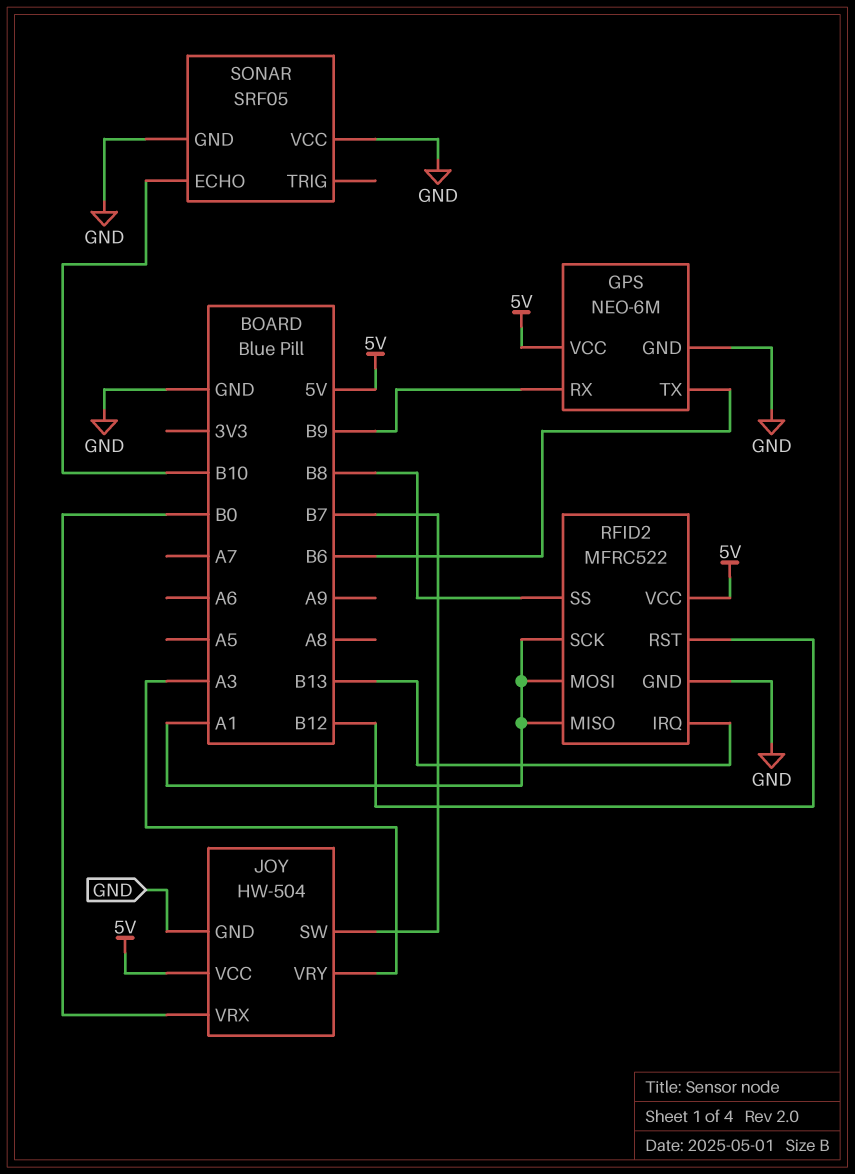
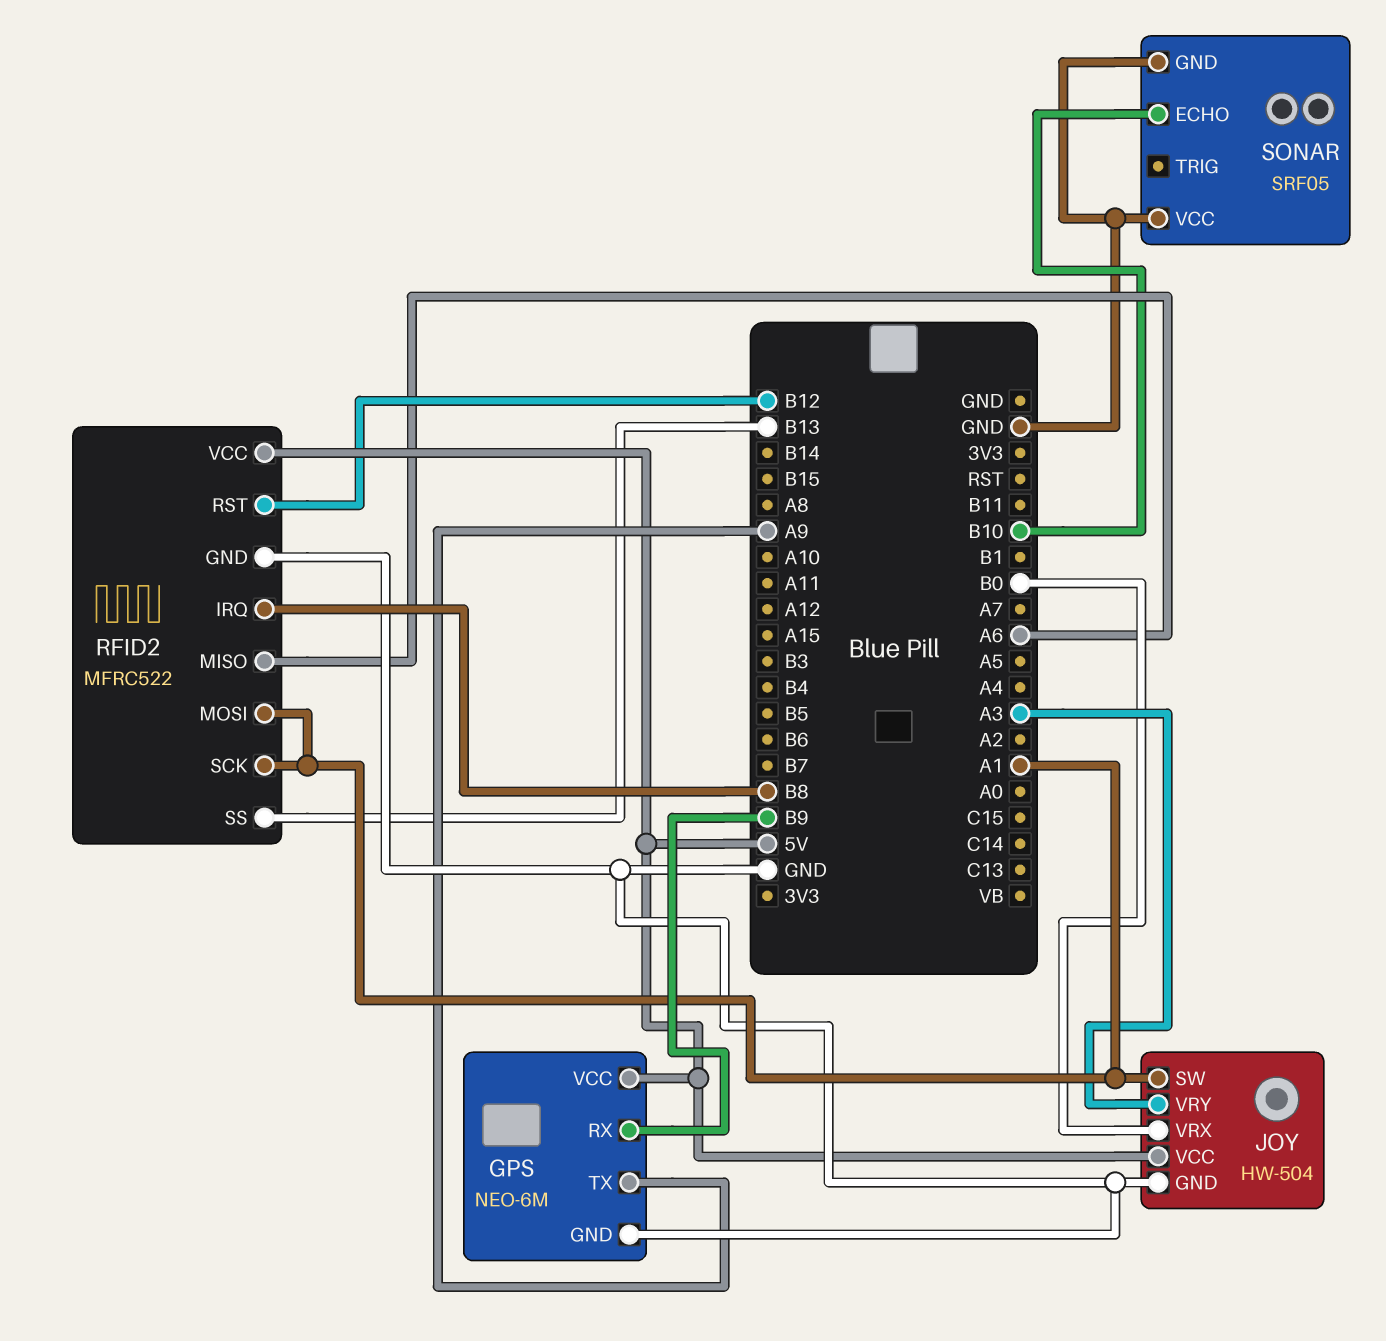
GPS pin TX: B6 -> A9
JOY pin SW: B7 -> A1
RFID2 pin IRQ: B13 -> B8
RFID2 pin MISO: A1 -> A6
RFID2 pin SS: B8 -> B13

